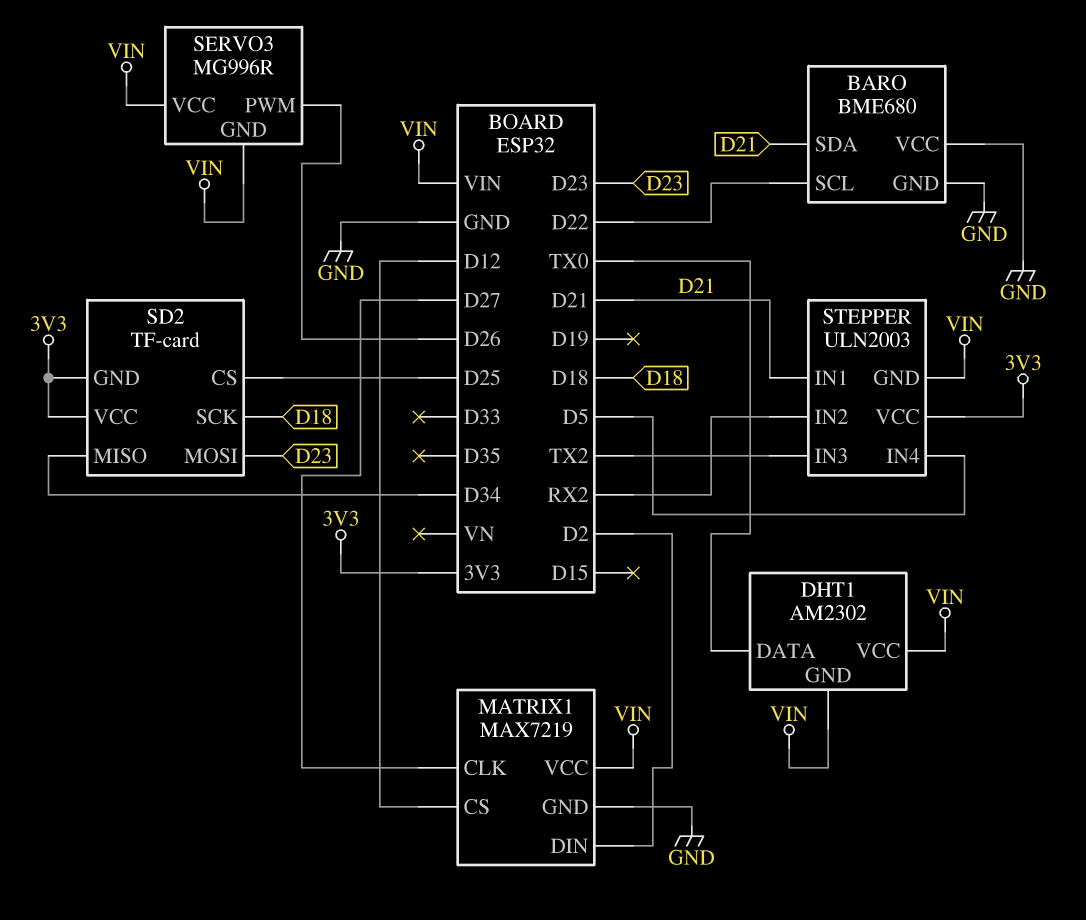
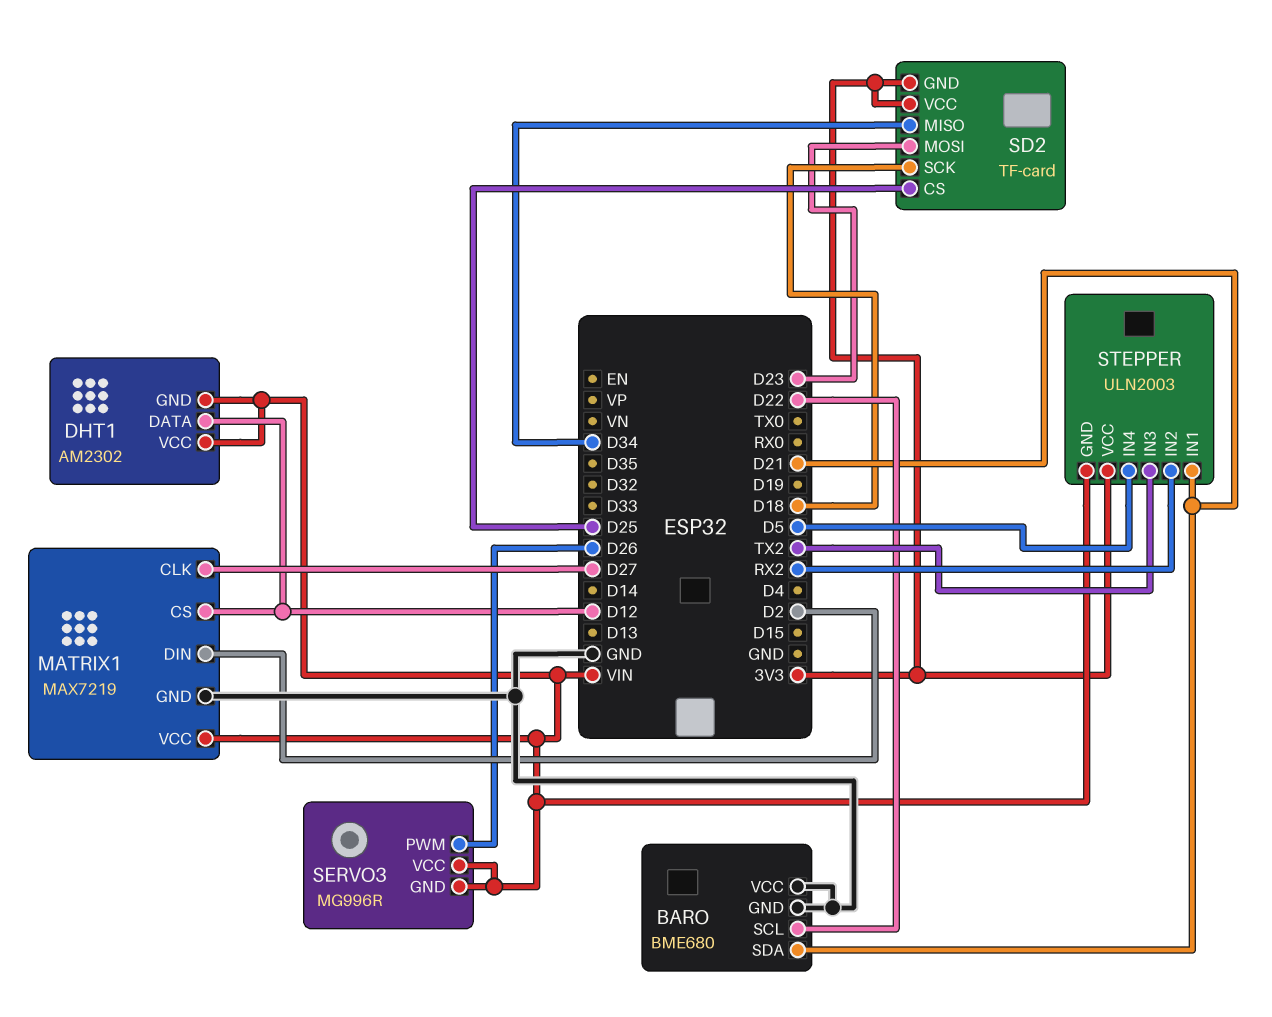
DHT1 pin DATA: TX0 -> D12

